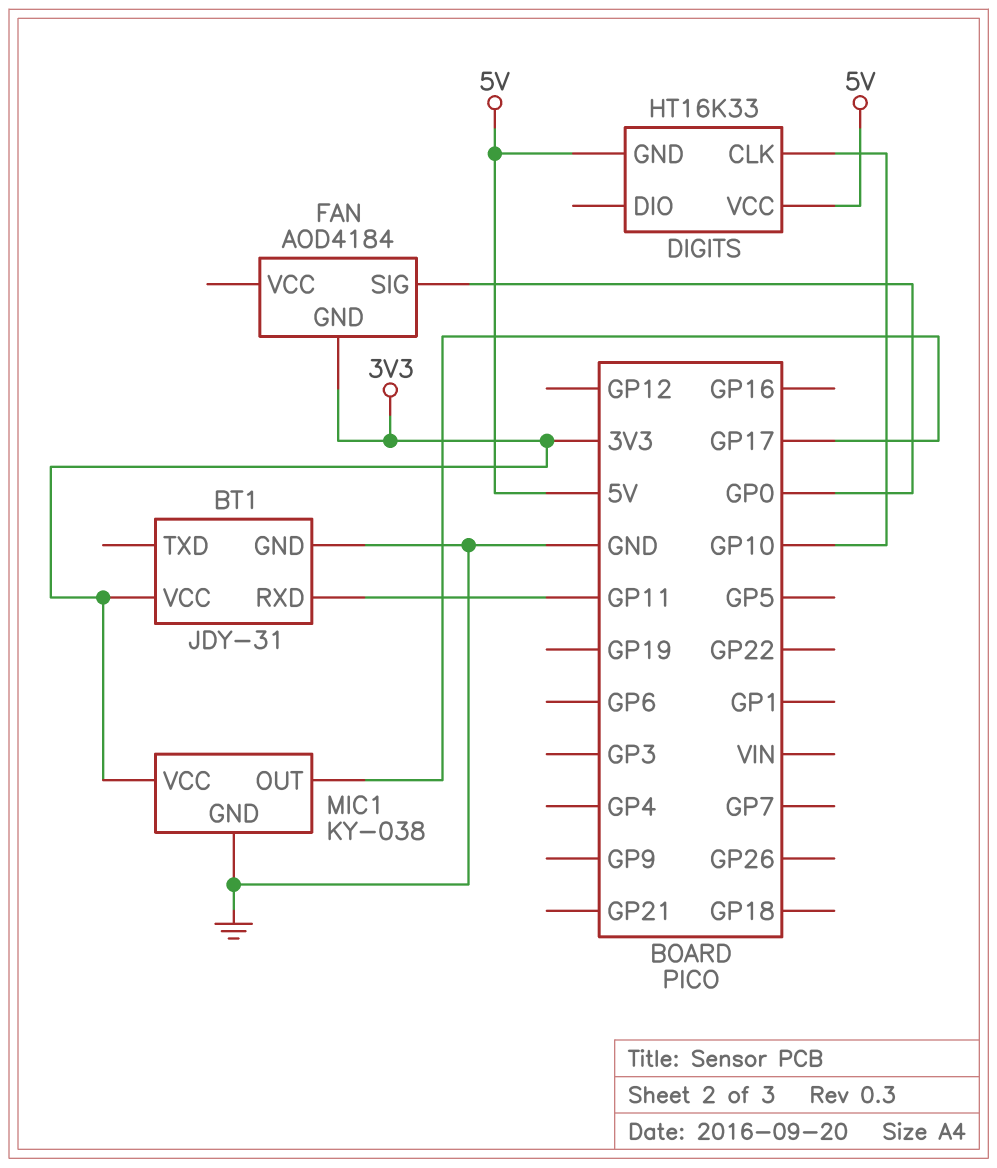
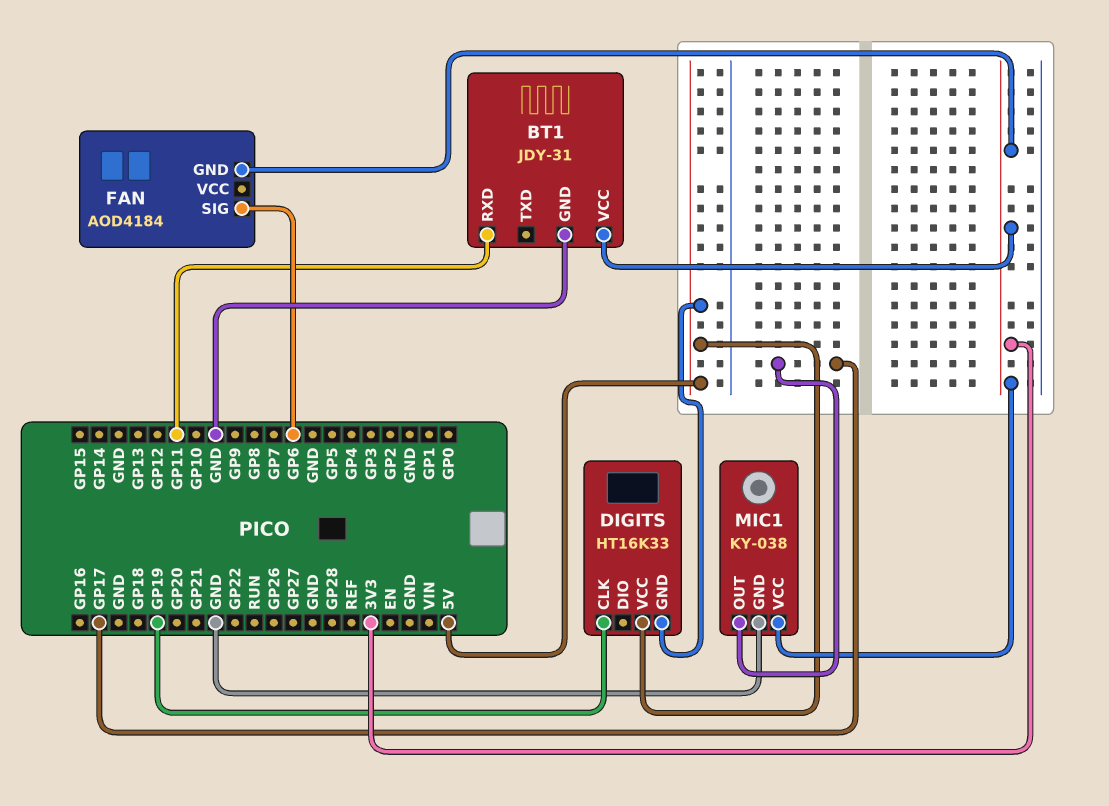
DIGITS pin CLK: GP10 -> GP19
FAN pin SIG: GP0 -> GP6

